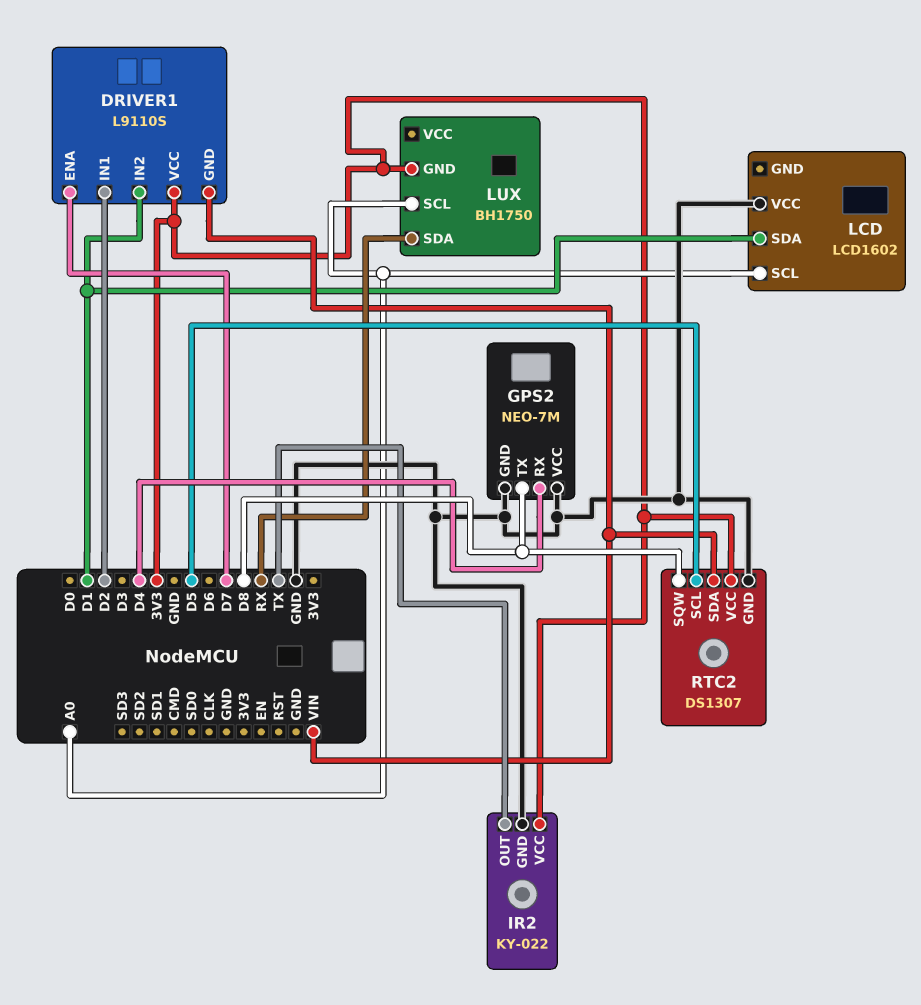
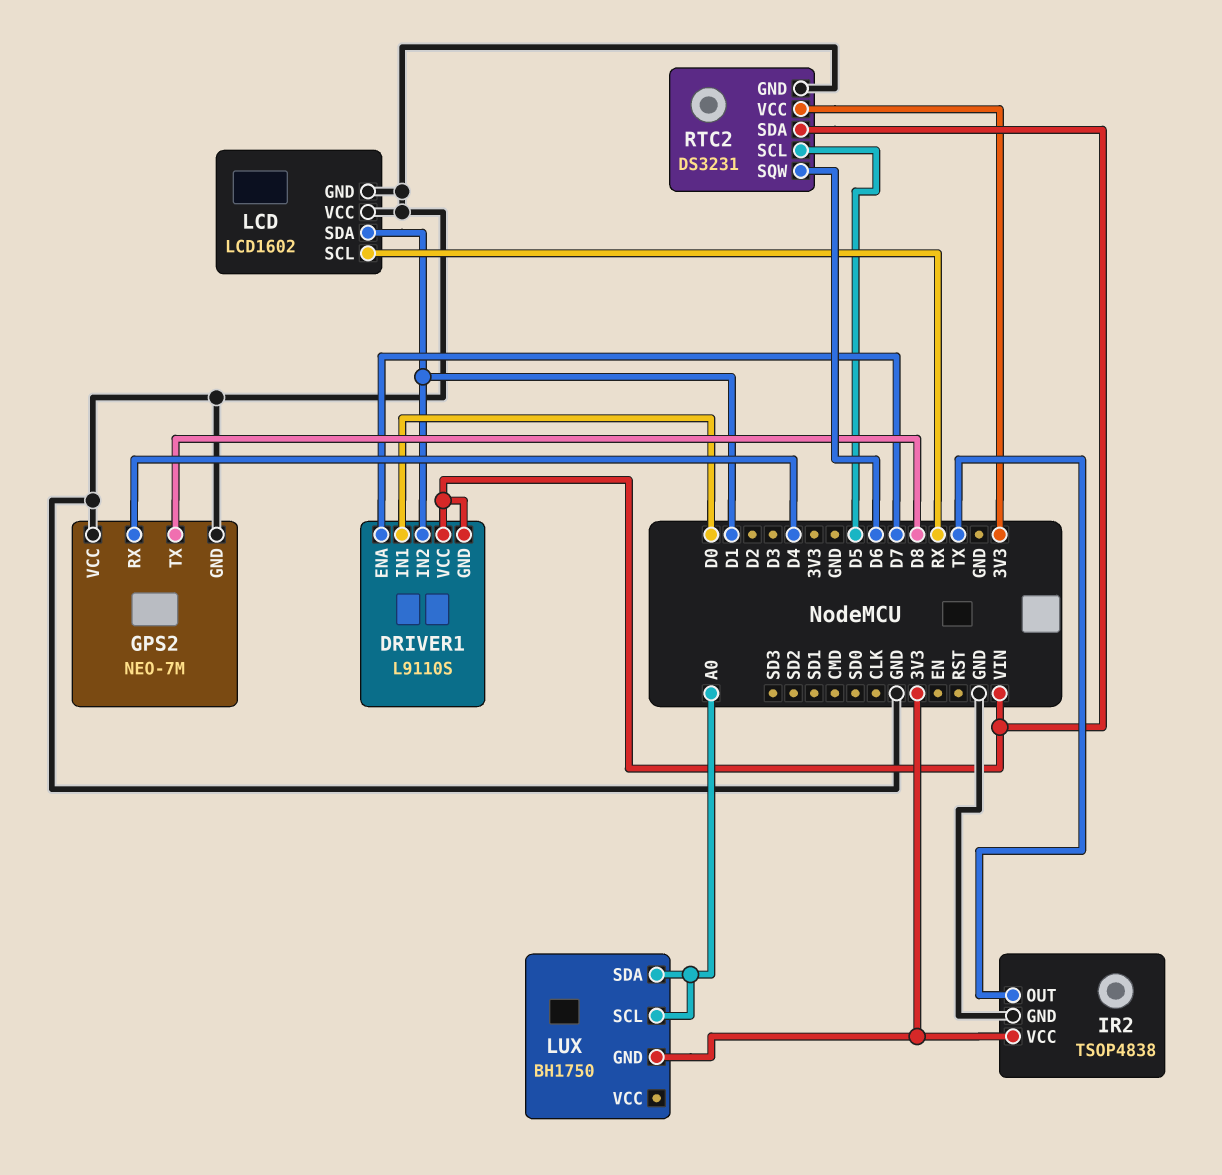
DRIVER1 pin IN1: D2 -> D0
DRIVER1 pin VCC: 3V3 -> VIN
IR2: KY-022 -> TSOP4838
LCD pin GND: none -> GND
LCD pin SCL: A0 -> RX
LUX pin SDA: RX -> A0
RTC2: DS1307 -> DS3231
RTC2 pin SQW: D8 -> D6

